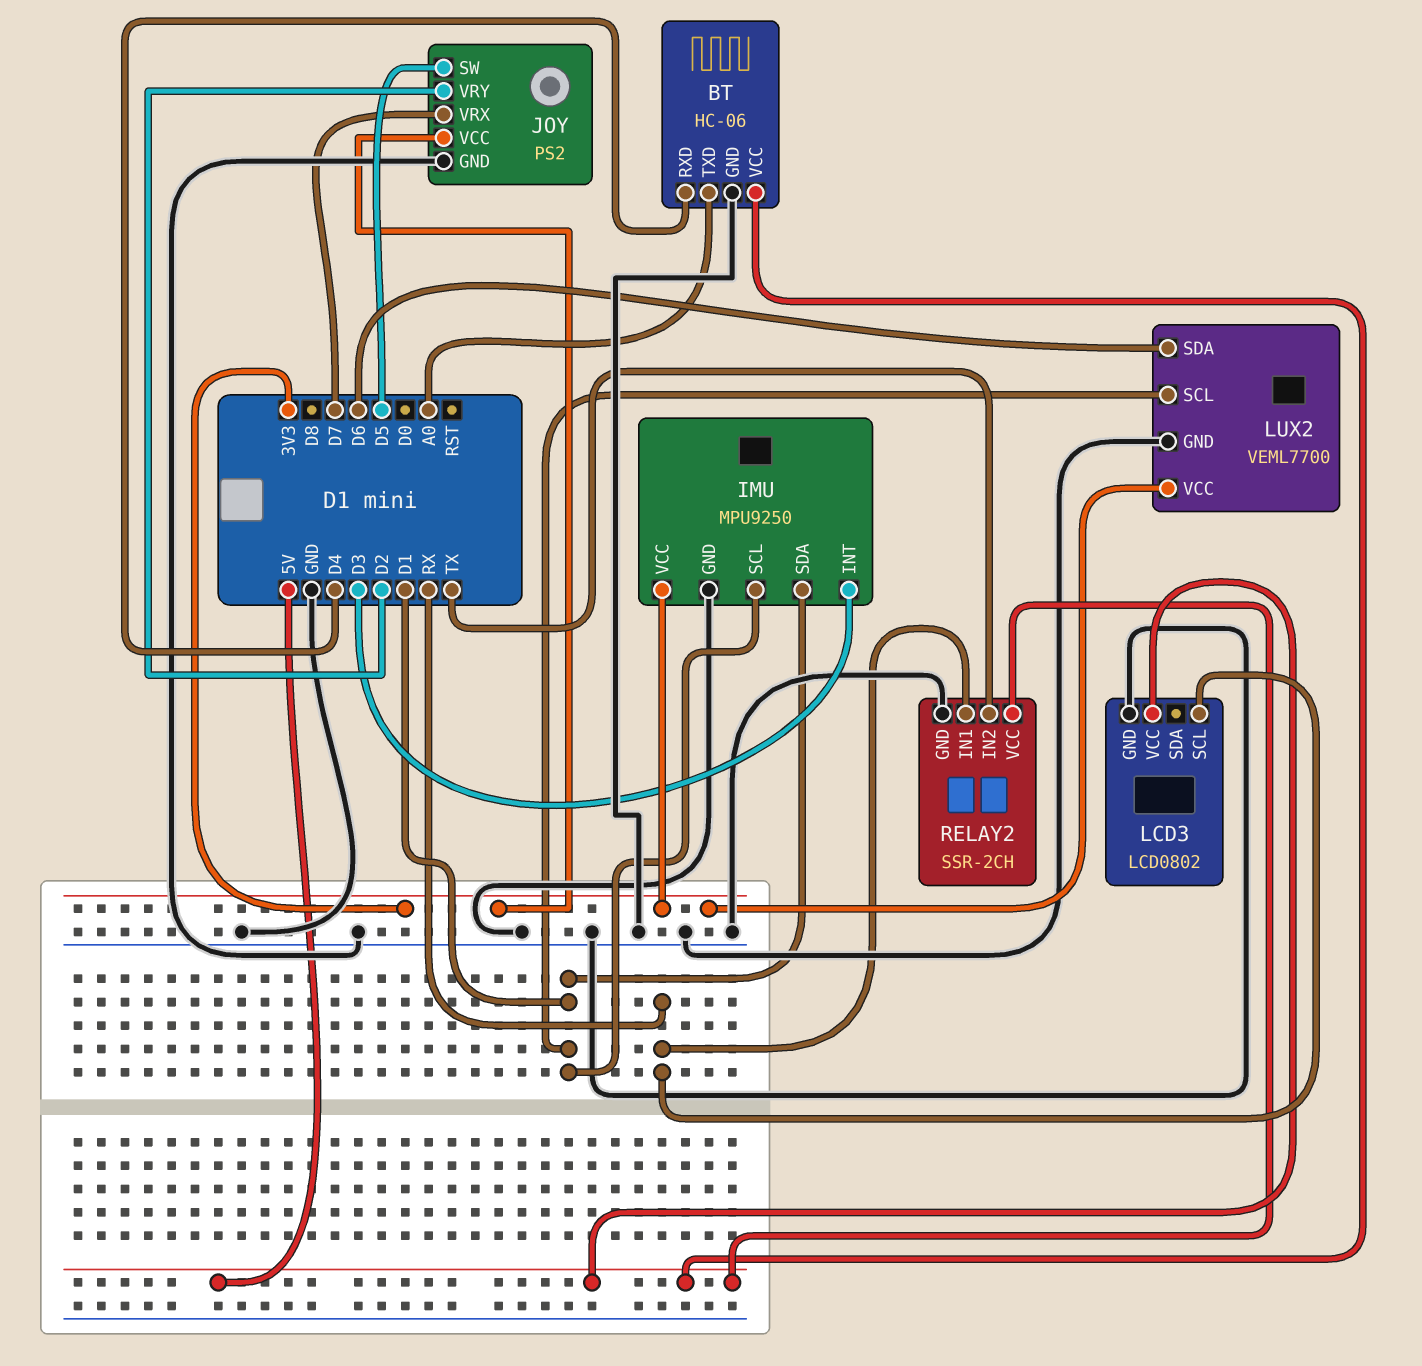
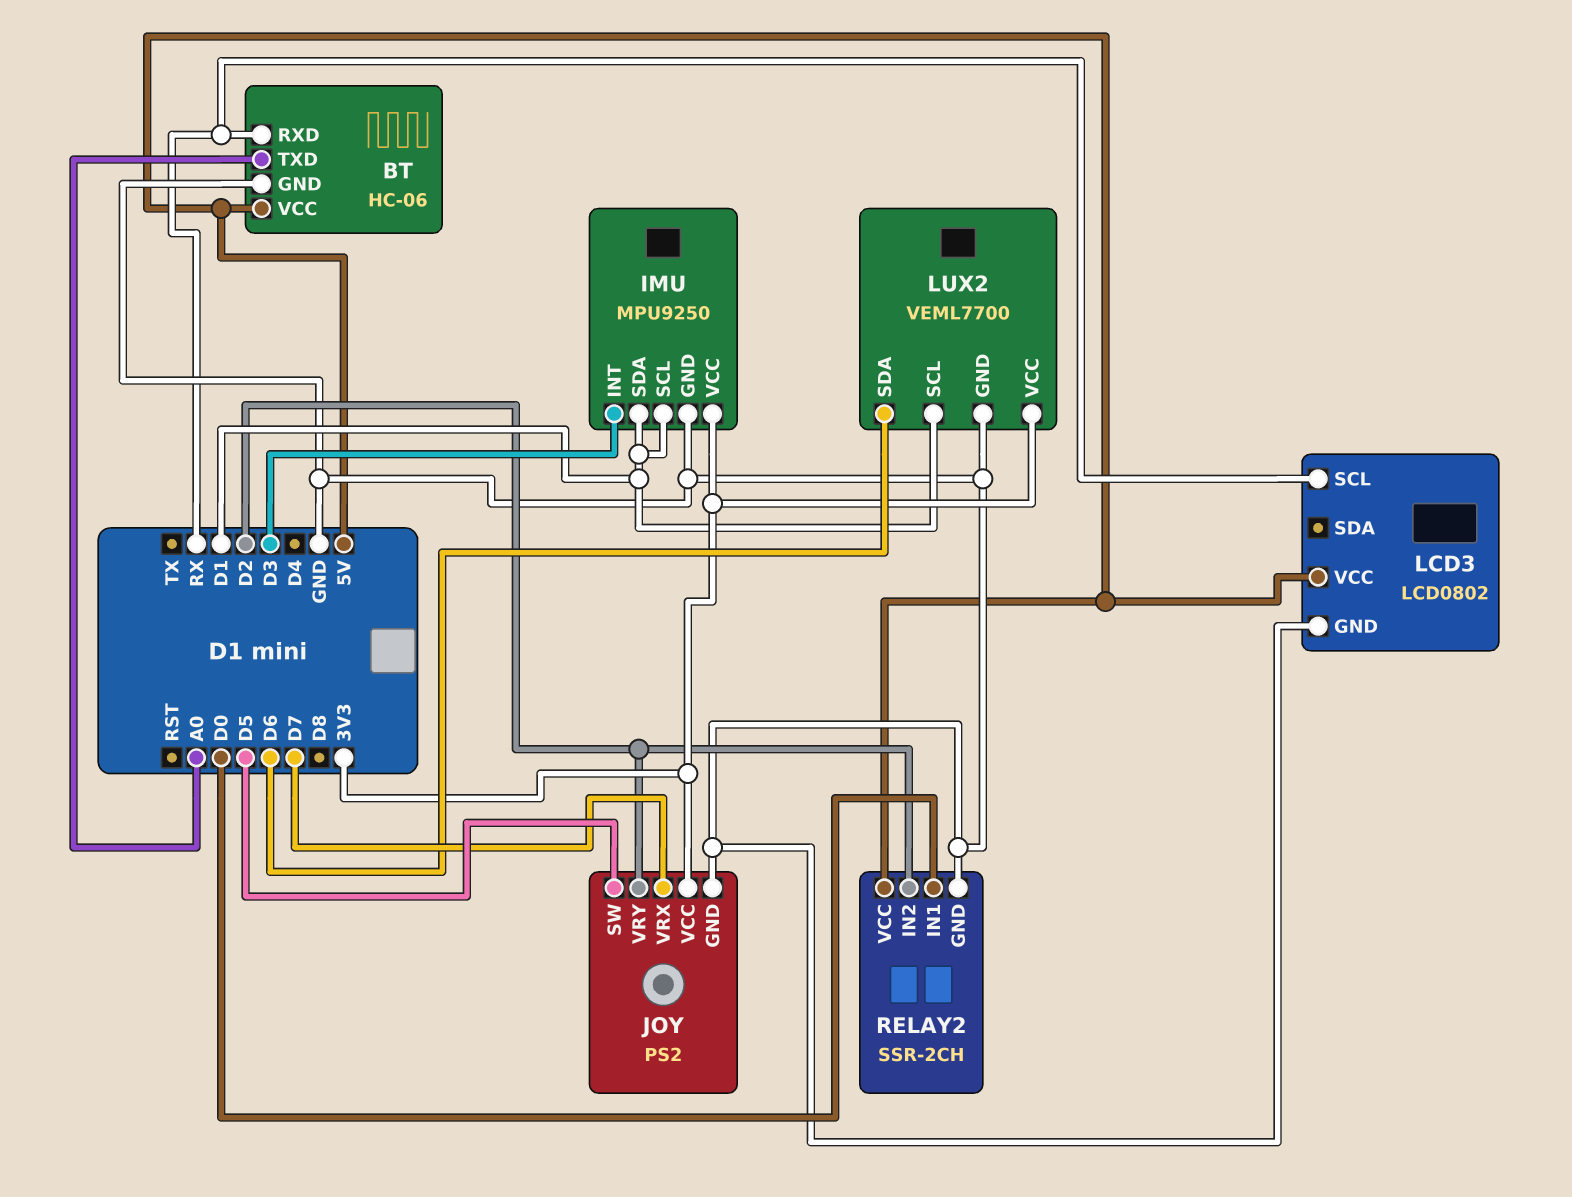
BT pin RXD: D4 -> RX
RELAY2 pin IN1: RX -> D0
RELAY2 pin IN2: TX -> D2

